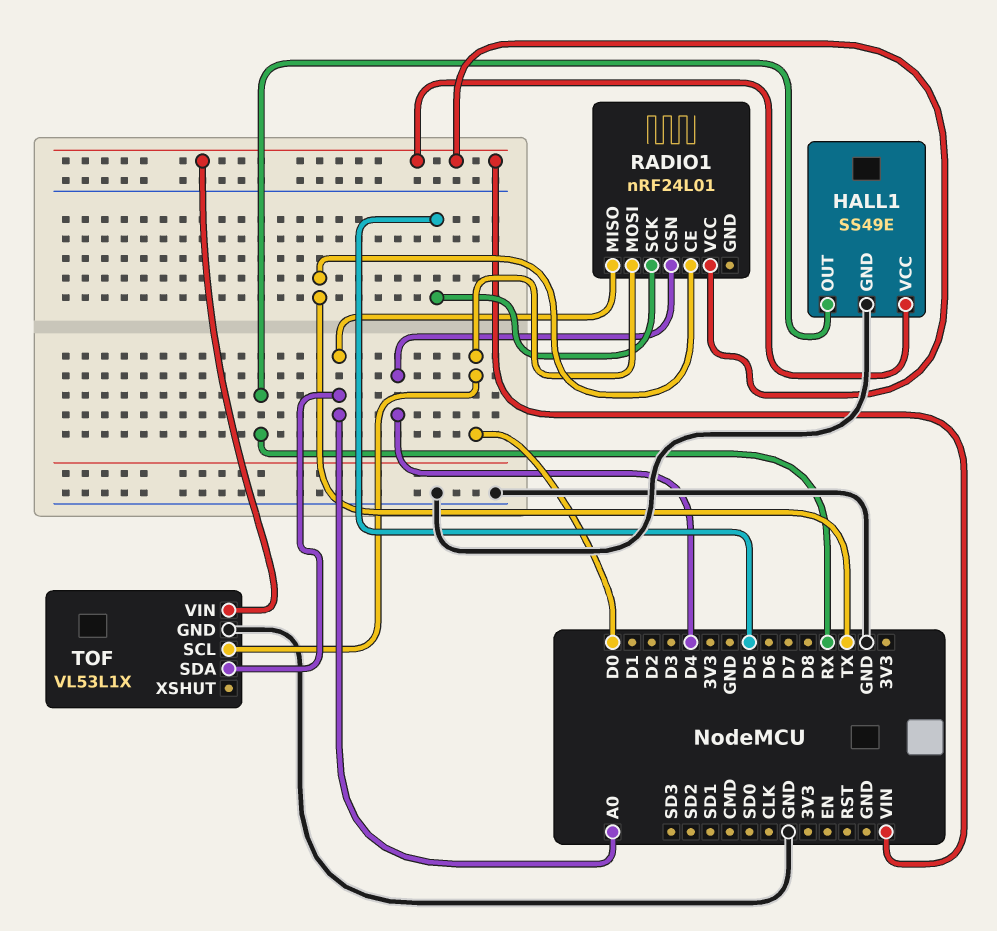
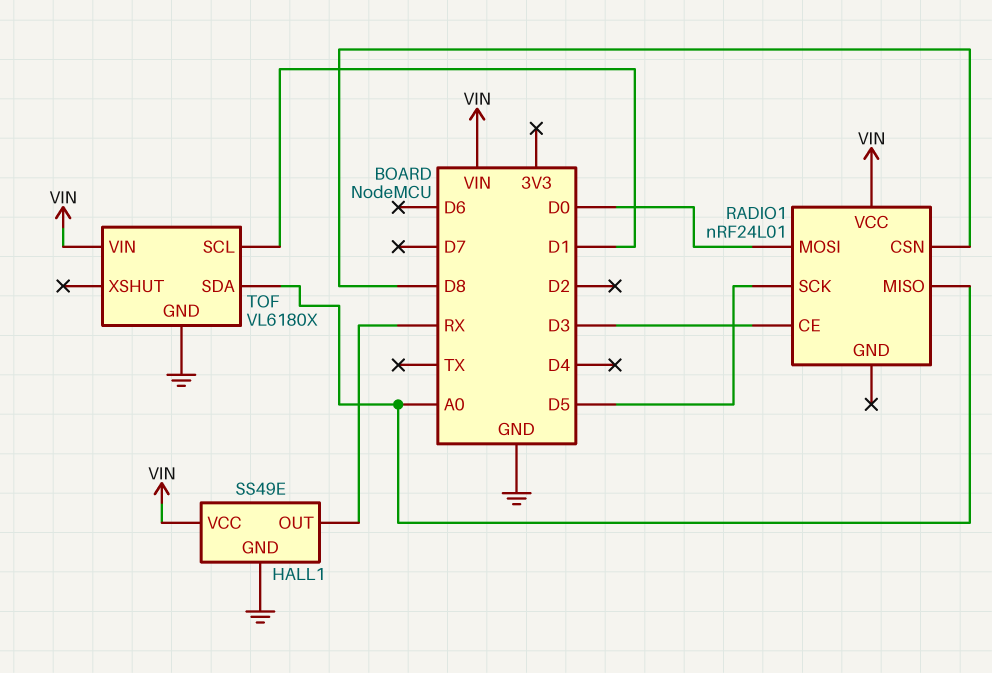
RADIO1 pin CE: TX -> D3
RADIO1 pin CSN: D4 -> D8
TOF: VL53L1X -> VL6180X
TOF pin SCL: D0 -> D1

